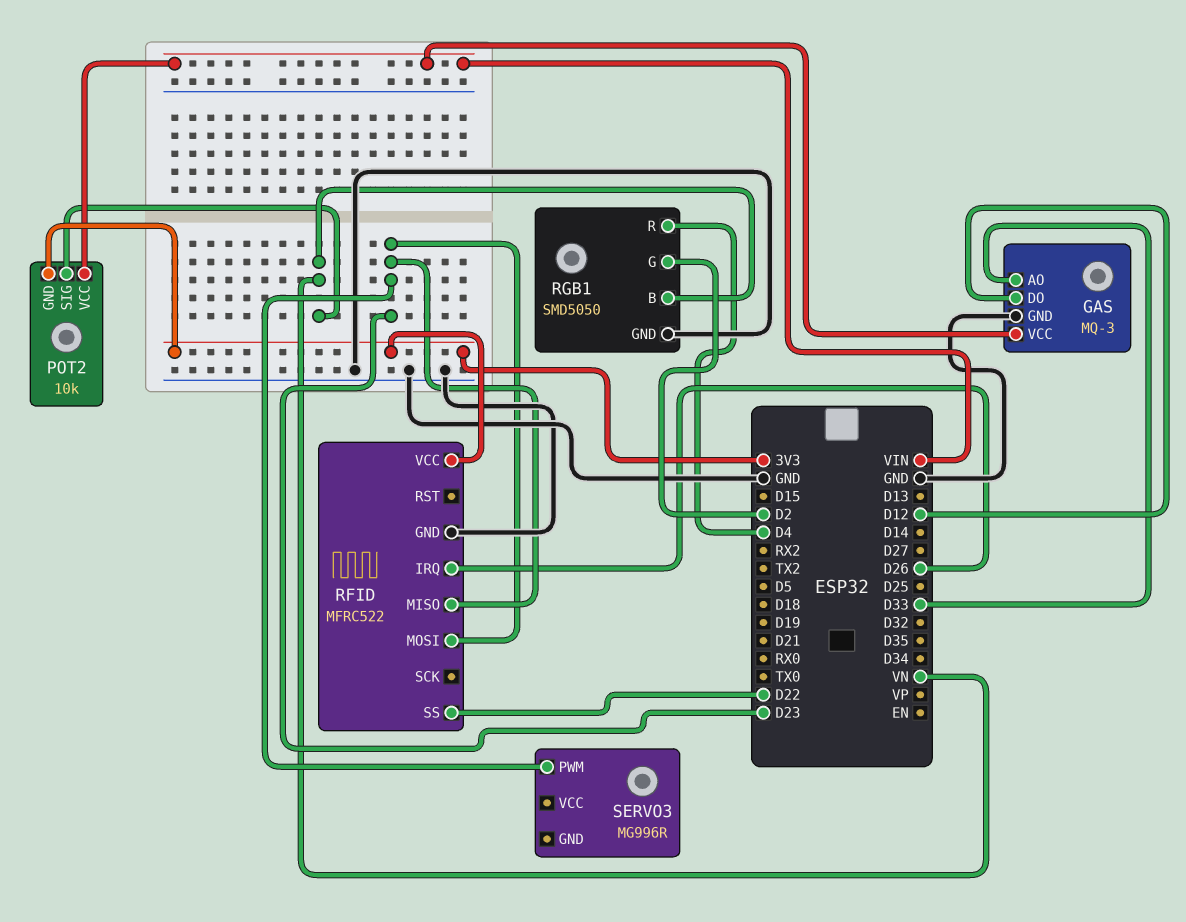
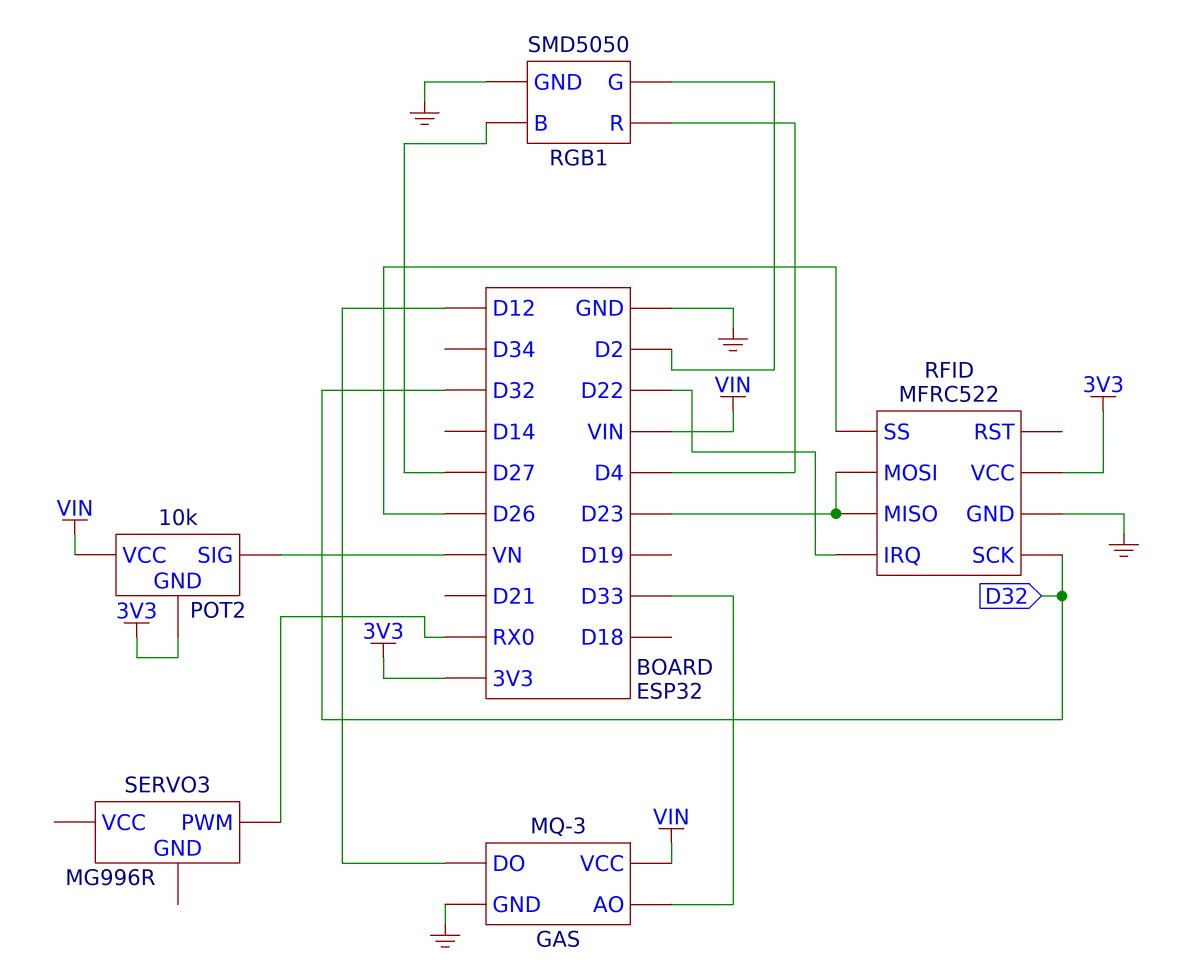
RFID pin IRQ: D26 -> D22
RFID pin SCK: none -> D32
RFID pin SS: D22 -> D26
RGB1 pin B: VN -> D27
SERVO3 pin PWM: D23 -> RX0

